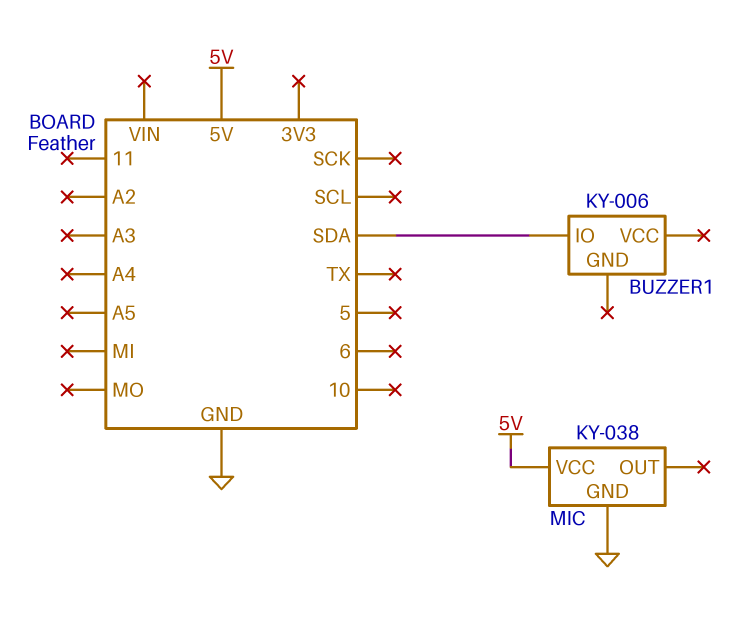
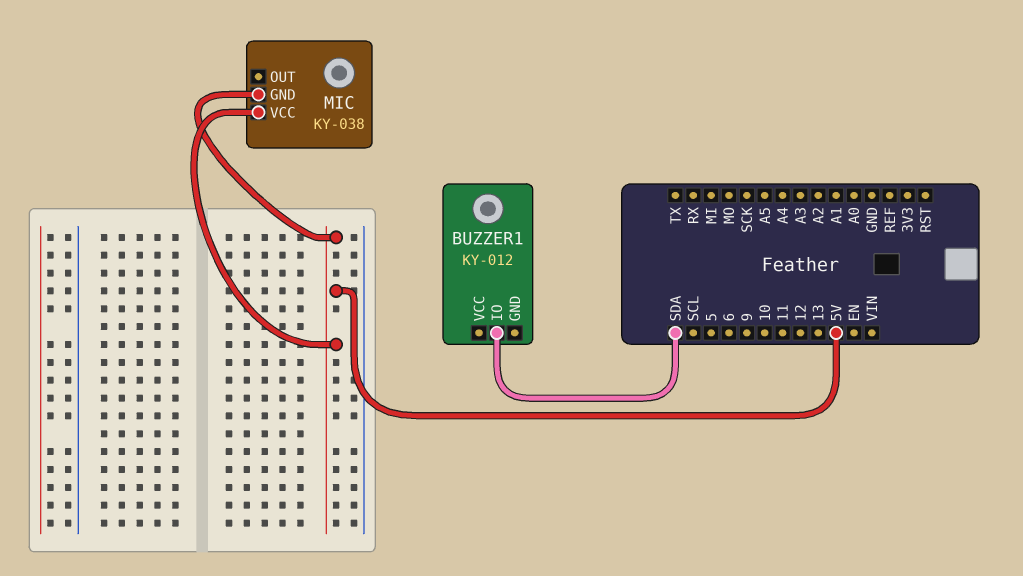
BUZZER1: KY-006 -> KY-012
MIC pin GND: GND -> 5V

